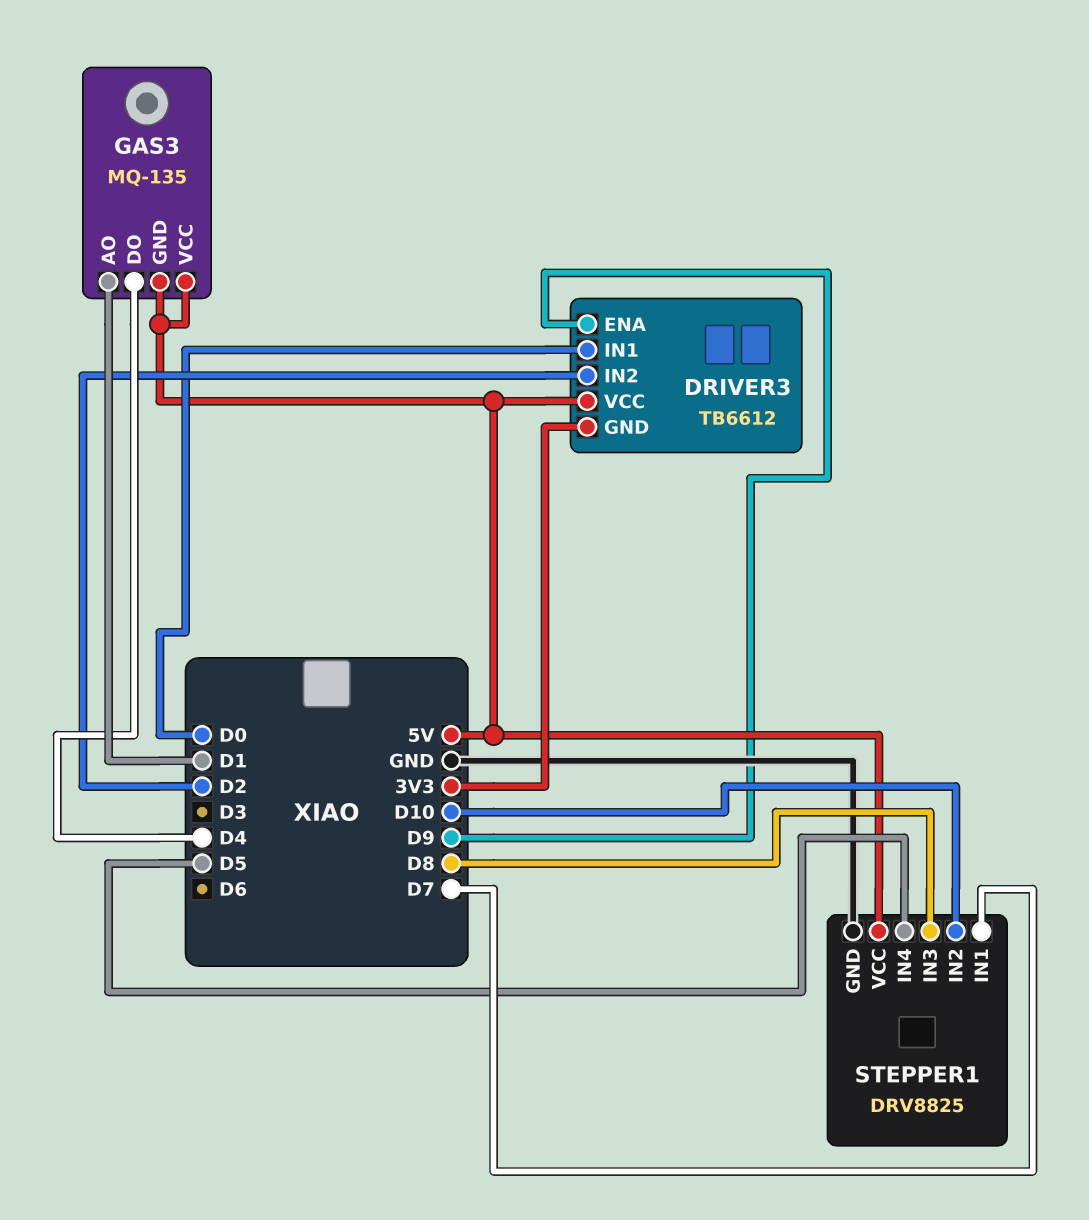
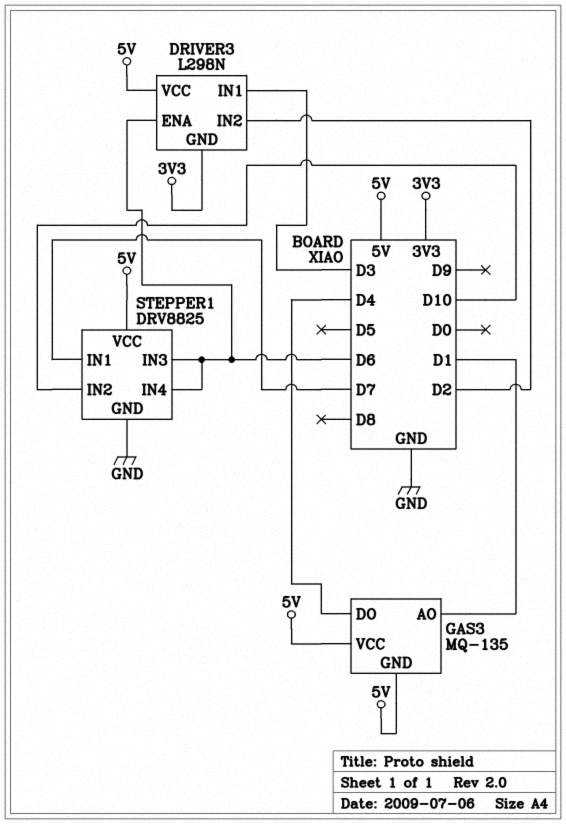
DRIVER3: TB6612 -> L298N
DRIVER3 pin ENA: D9 -> D6
DRIVER3 pin IN1: D0 -> D3
STEPPER1 pin IN3: D8 -> D6
STEPPER1 pin IN4: D5 -> D6

